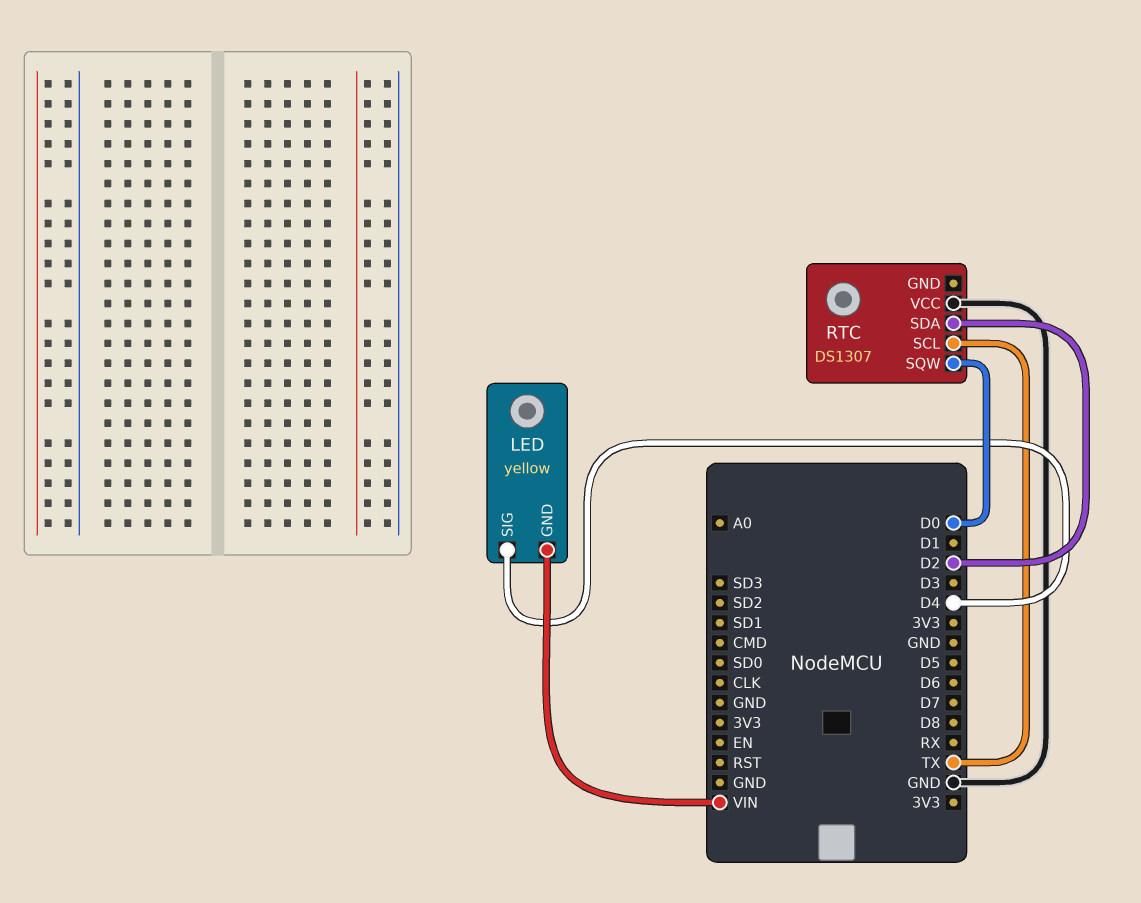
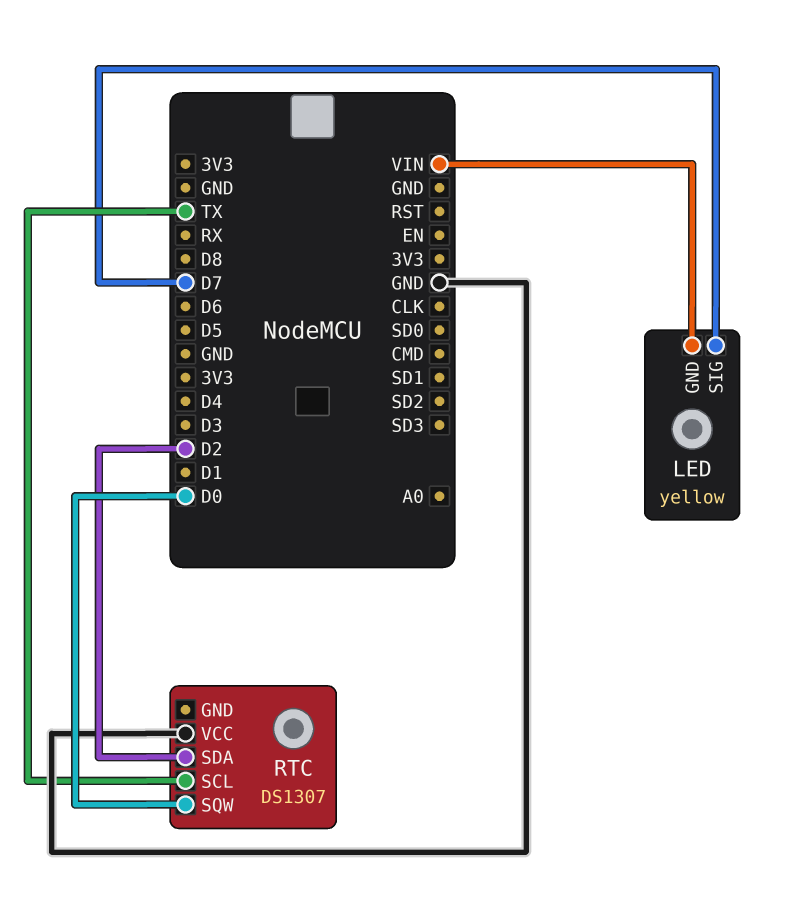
LED pin SIG: D4 -> D7

